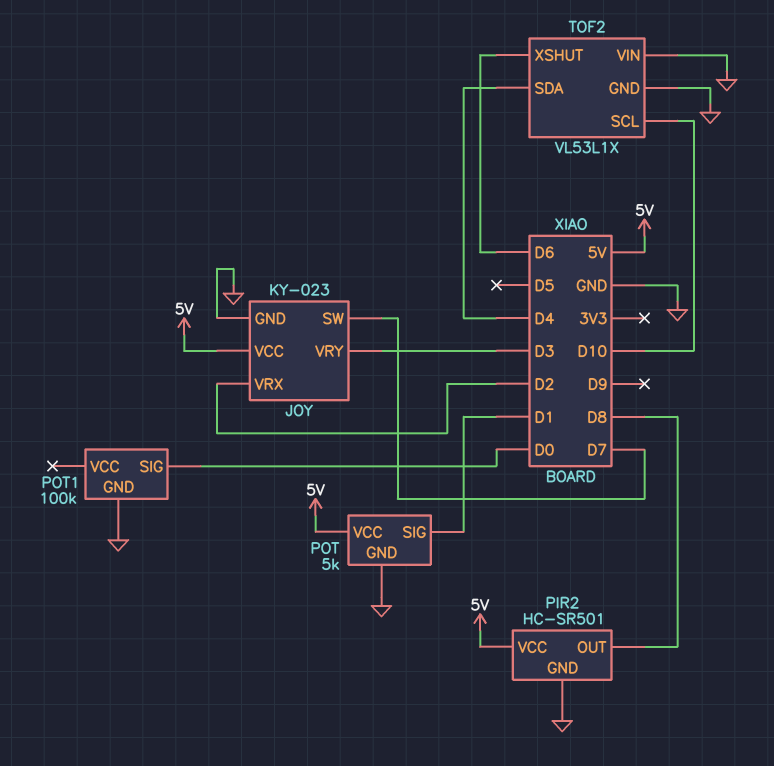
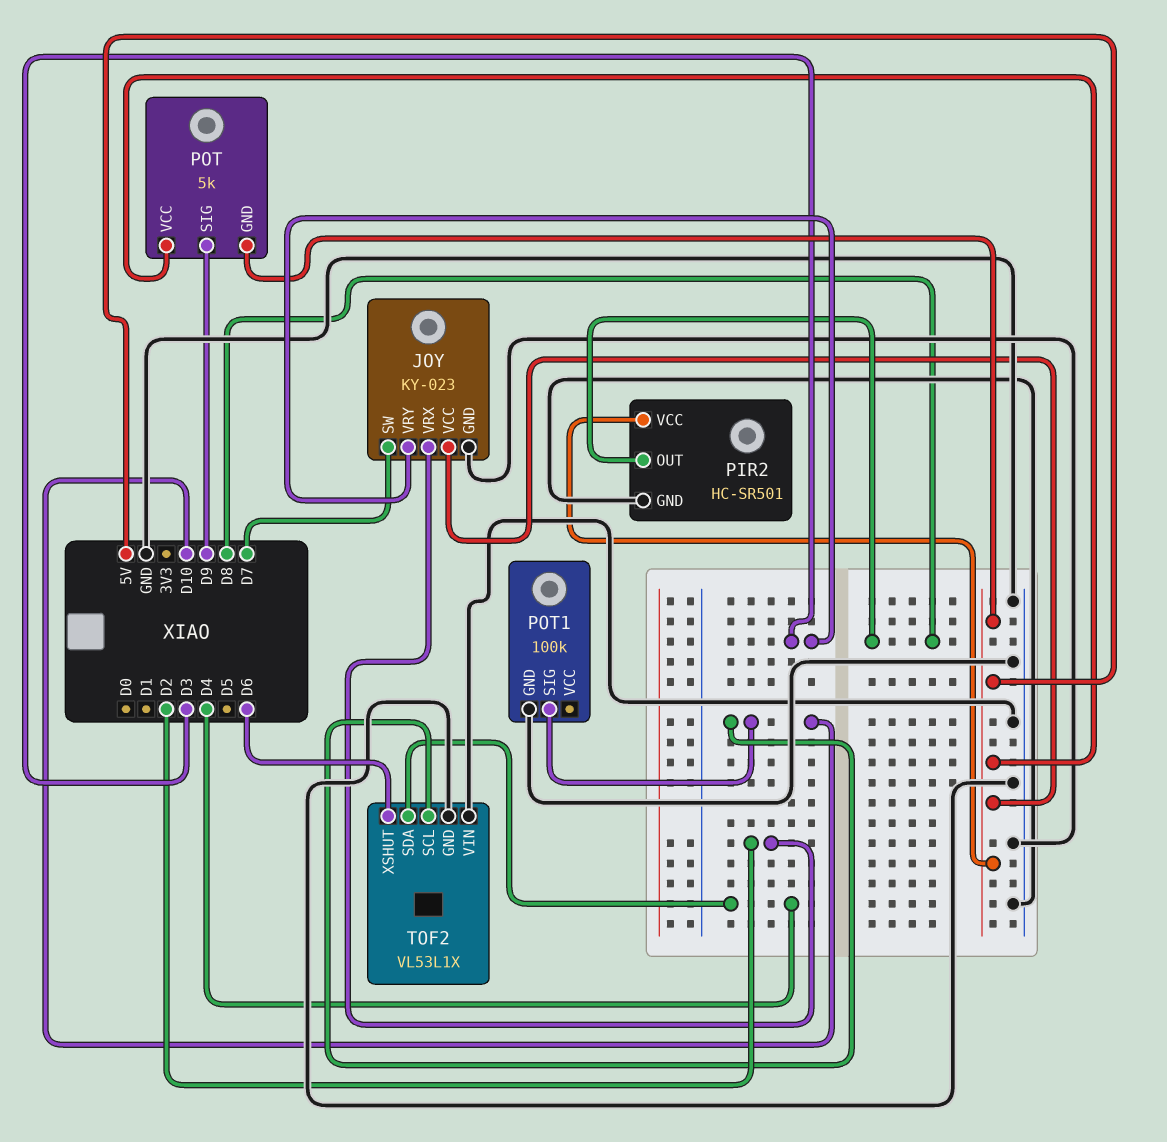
POT pin GND: GND -> 5V
POT pin SIG: D1 -> D9
POT1 pin SIG: D0 -> D10

